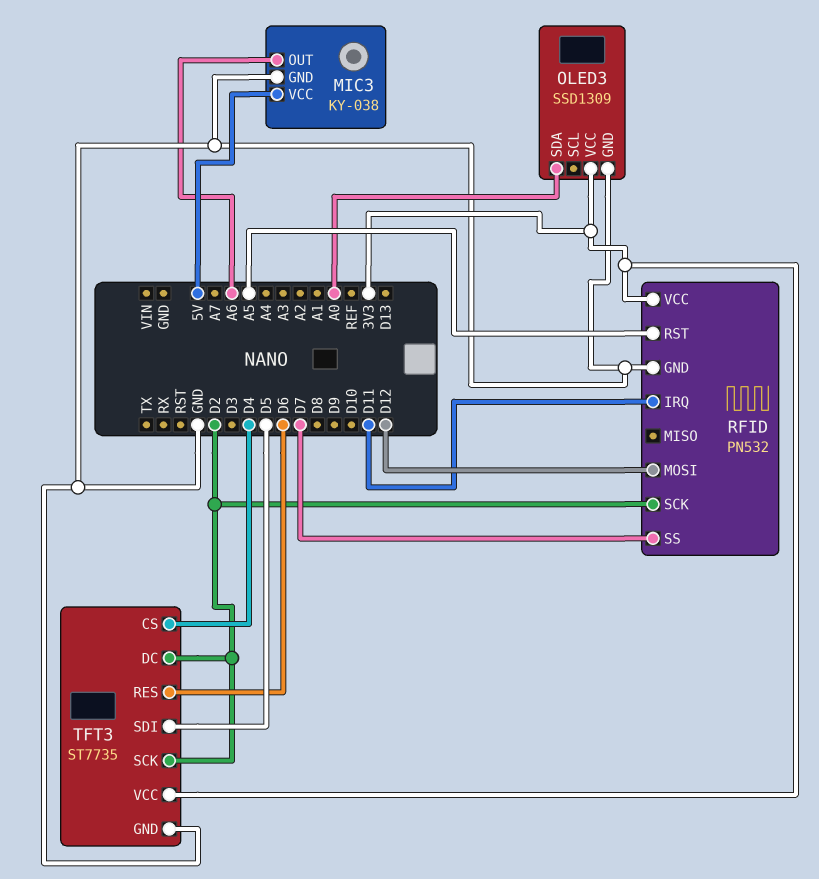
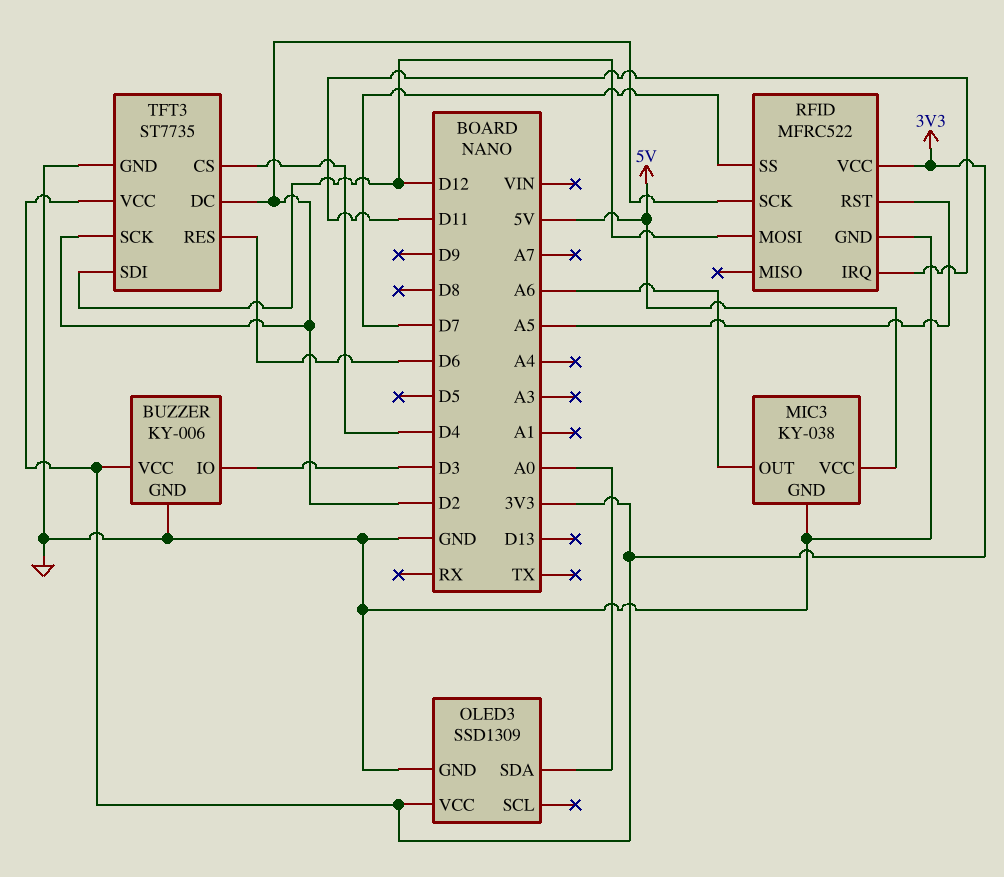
BUZZER: none -> KY-006
BUZZER pin GND: none -> GND
BUZZER pin IO: none -> D3
BUZZER pin VCC: none -> 3V3
RFID: PN532 -> MFRC522
TFT3 pin SDI: D5 -> D12

